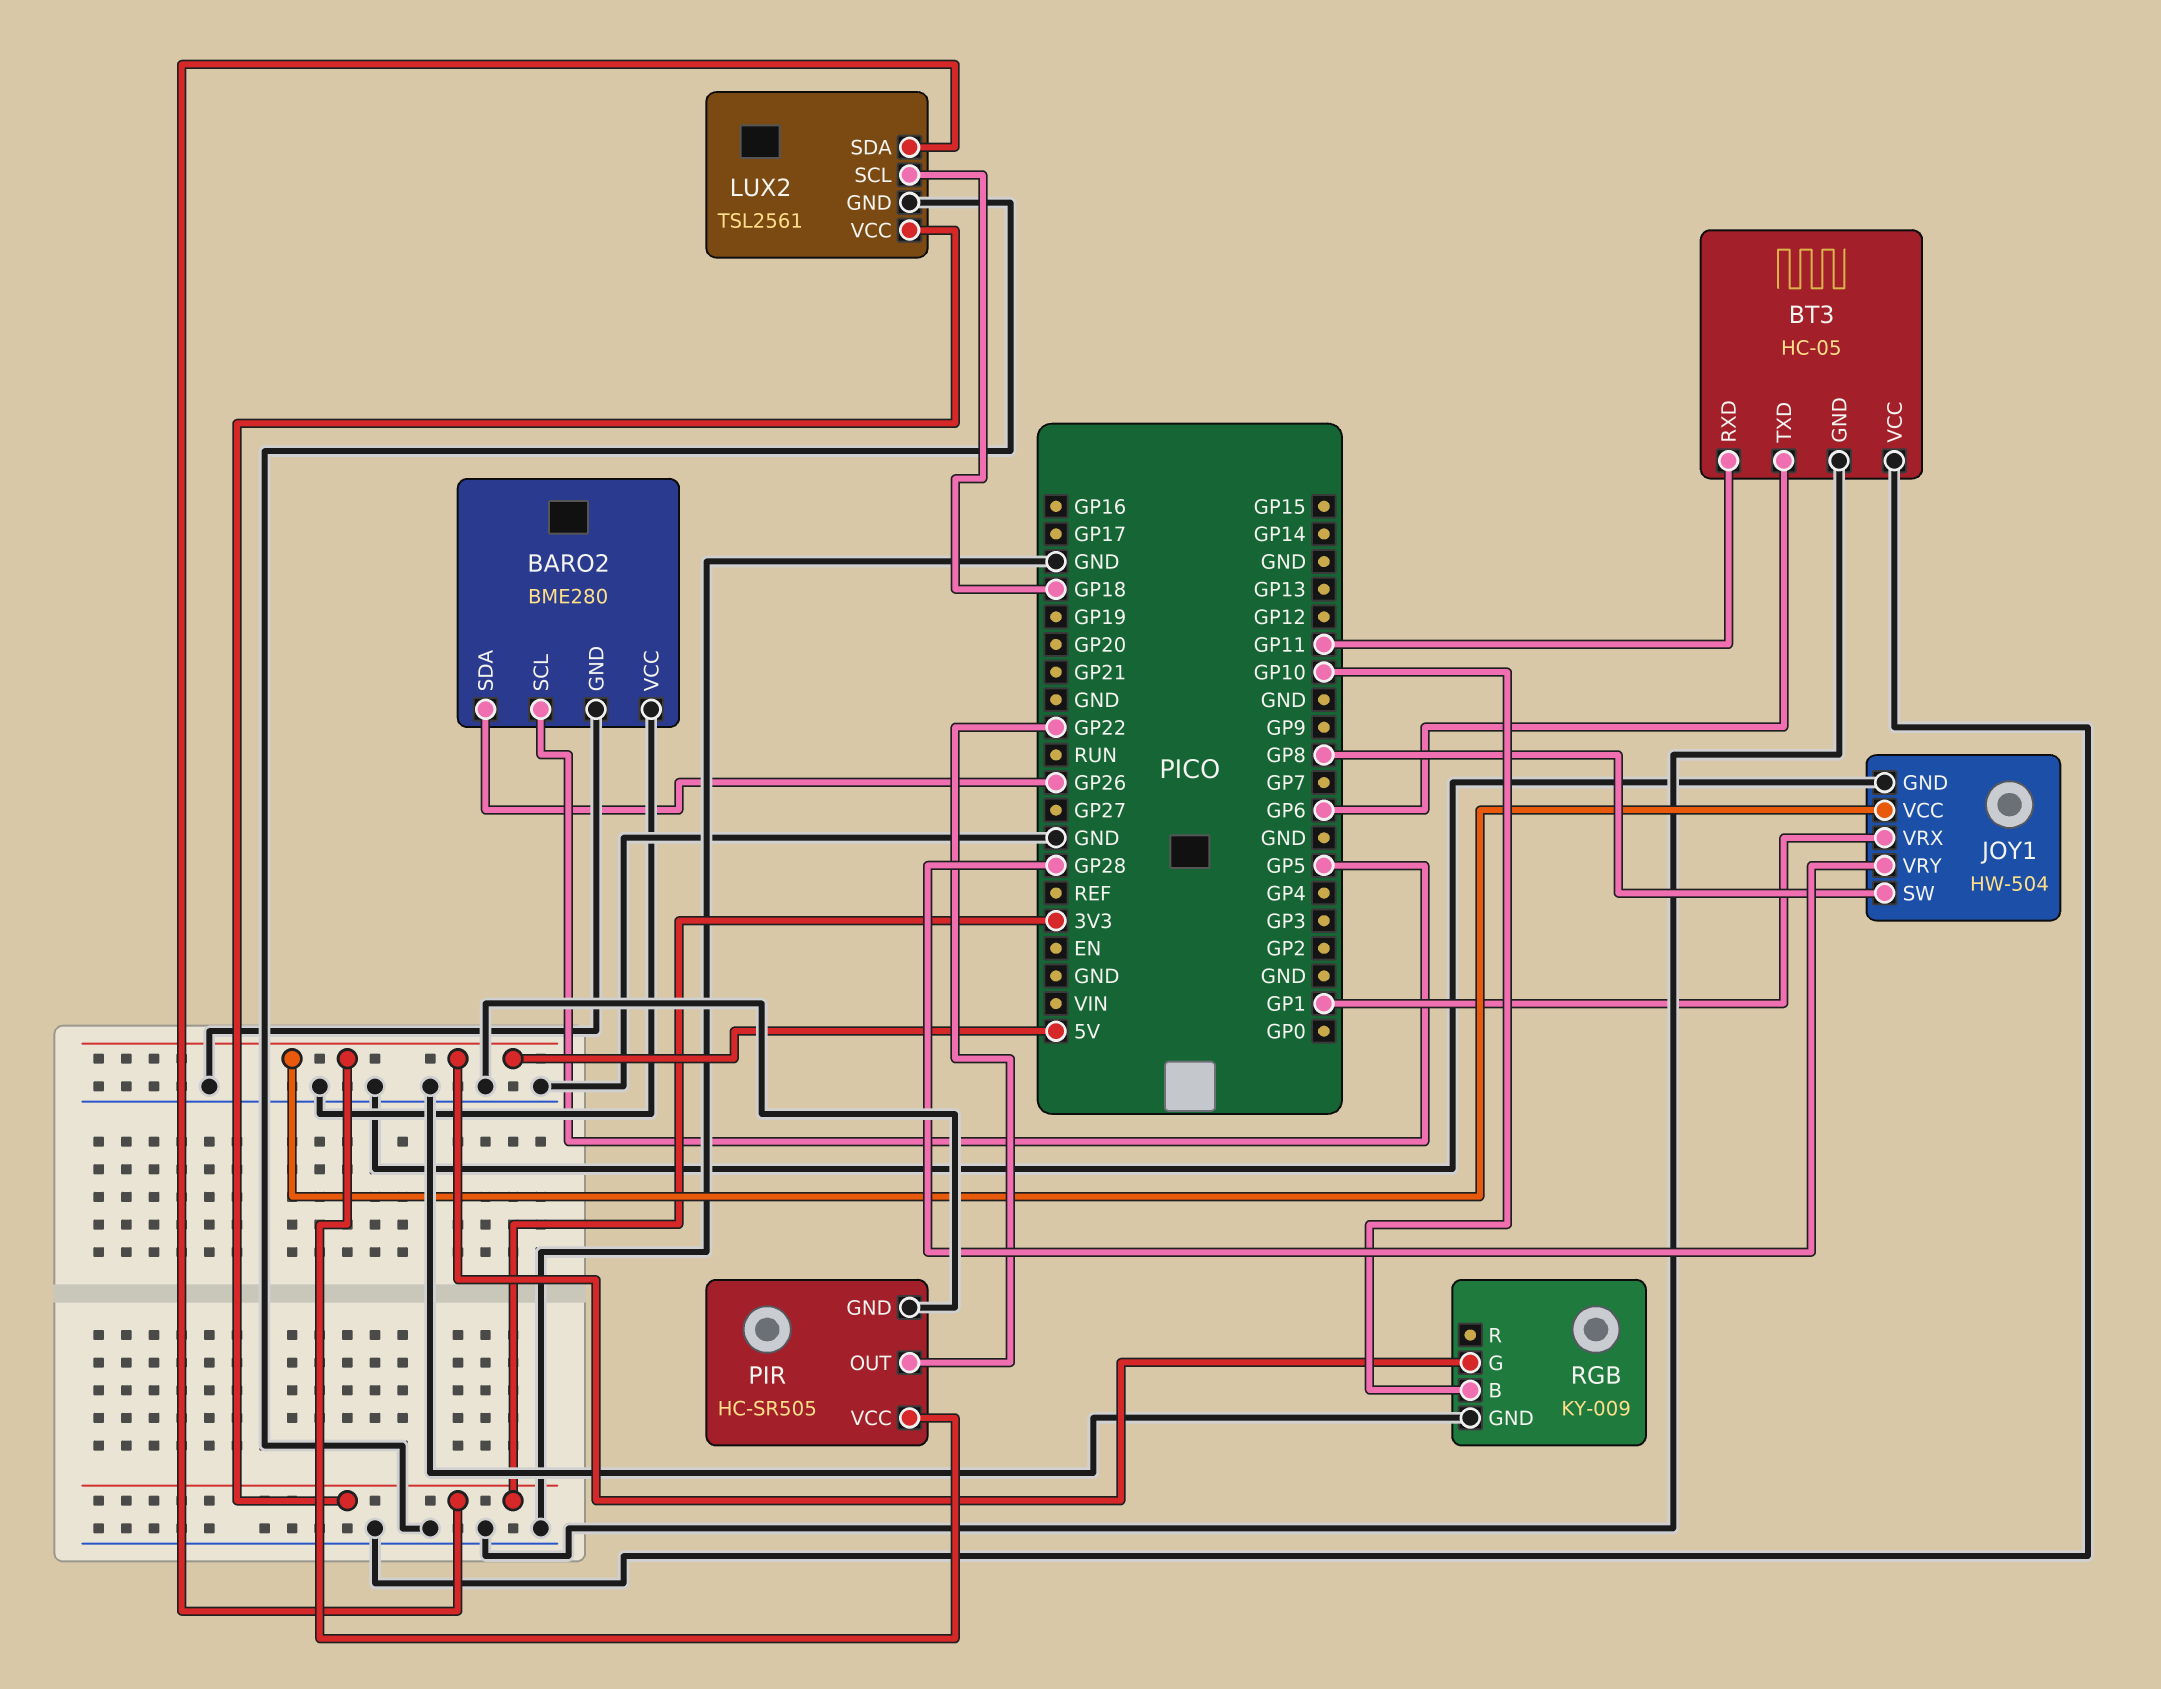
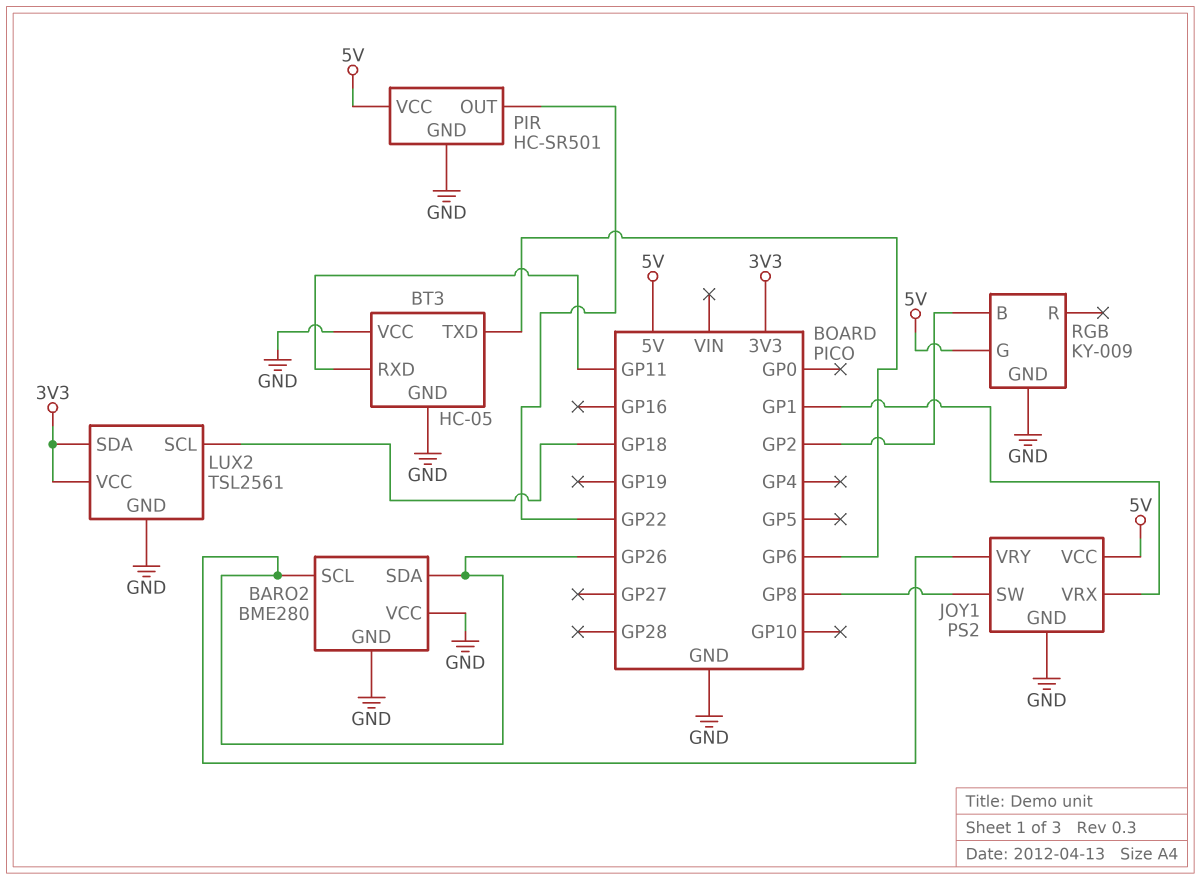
BARO2 pin SCL: GP5 -> GP26
JOY1: HW-504 -> PS2
JOY1 pin VRY: GP28 -> GP26
PIR: HC-SR505 -> HC-SR501
RGB pin B: GP10 -> GP2

